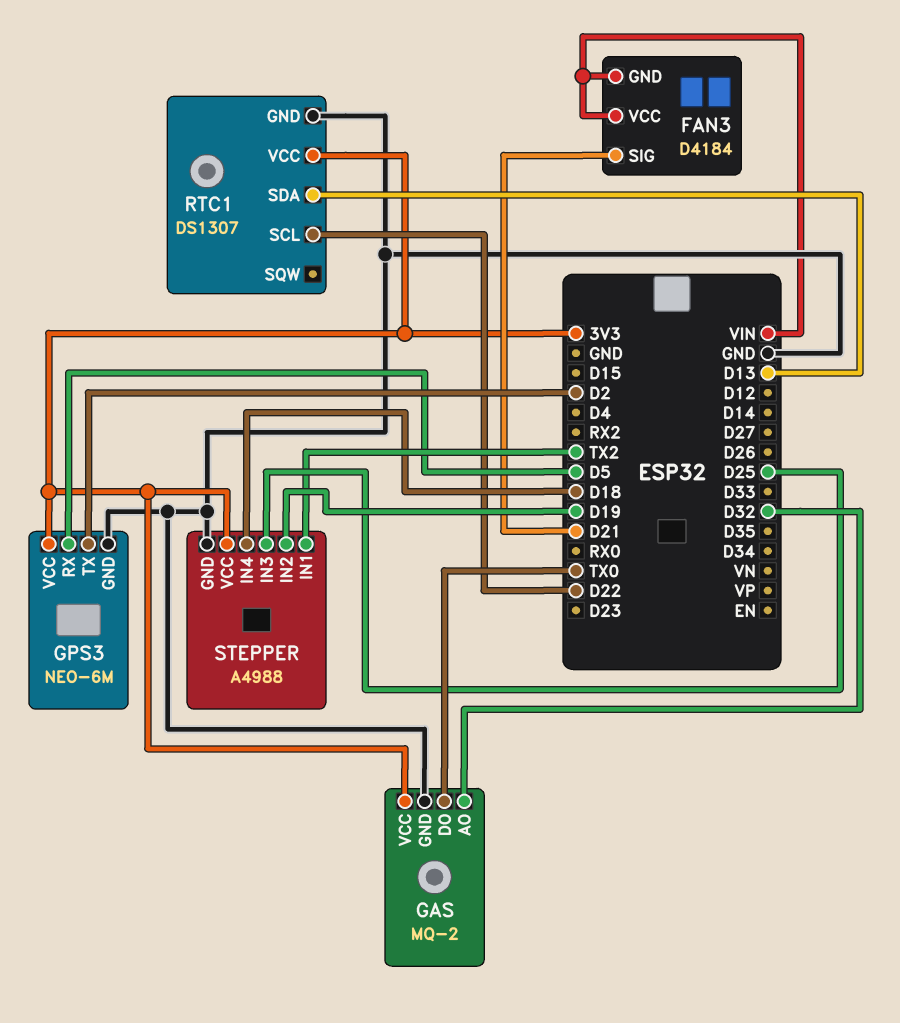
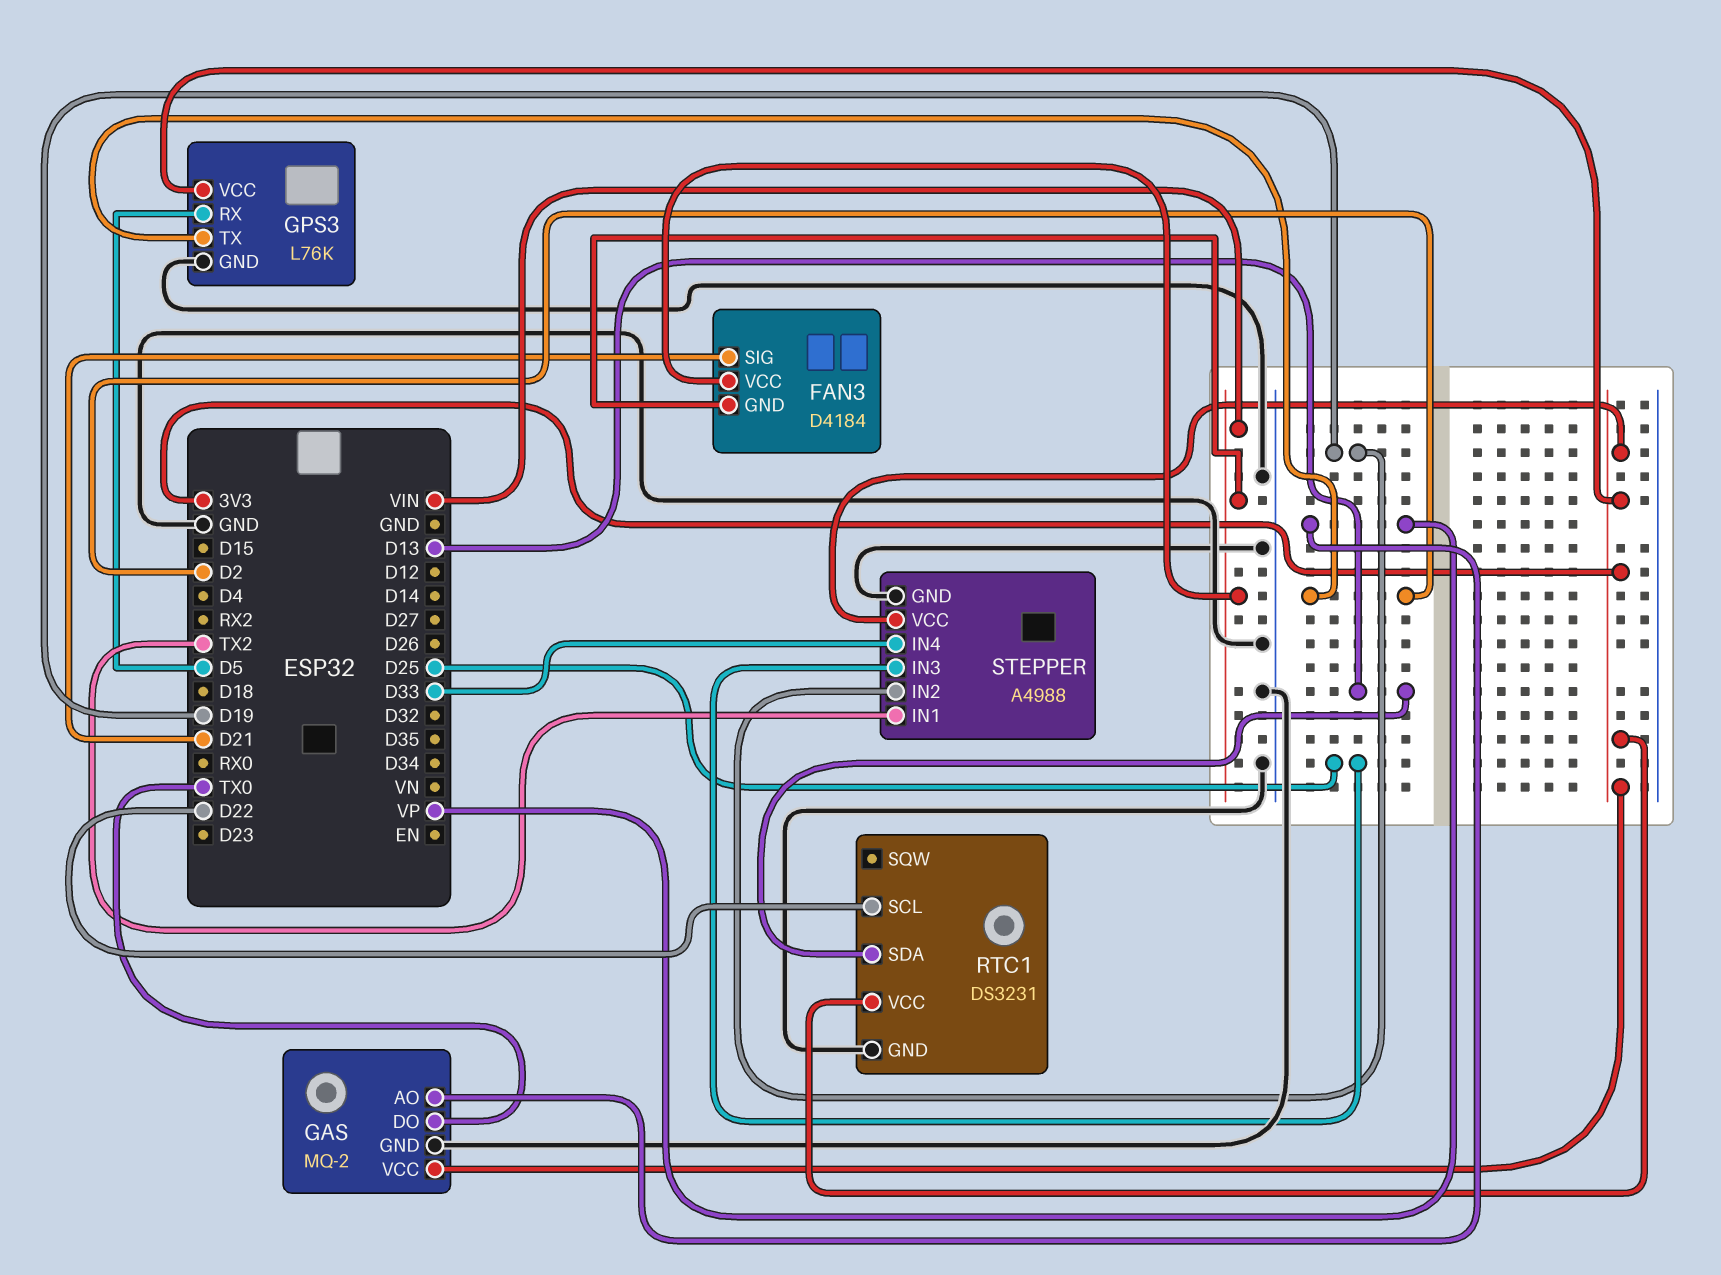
GAS pin AO: D32 -> VP
GPS3: NEO-6M -> L76K
RTC1: DS1307 -> DS3231
STEPPER pin IN4: D18 -> D33

